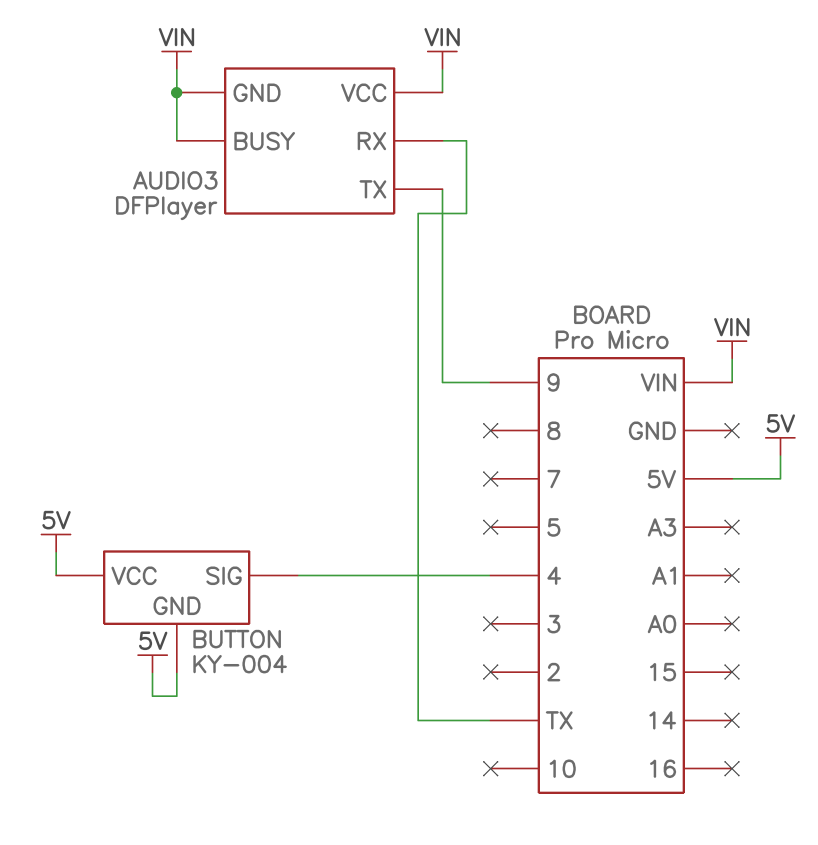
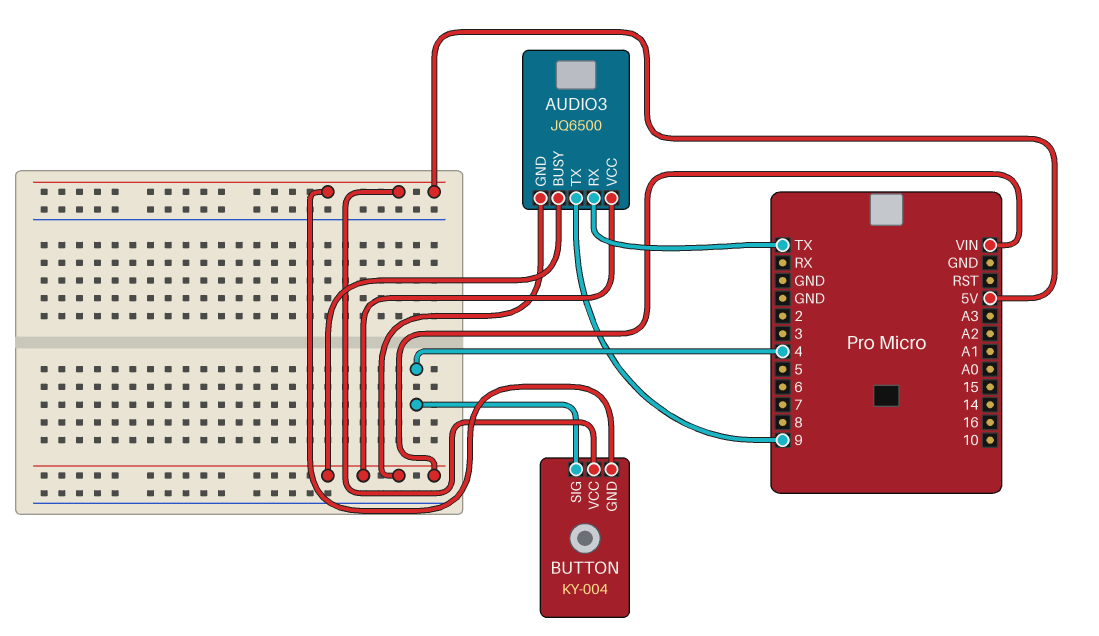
AUDIO3: DFPlayer -> JQ6500

